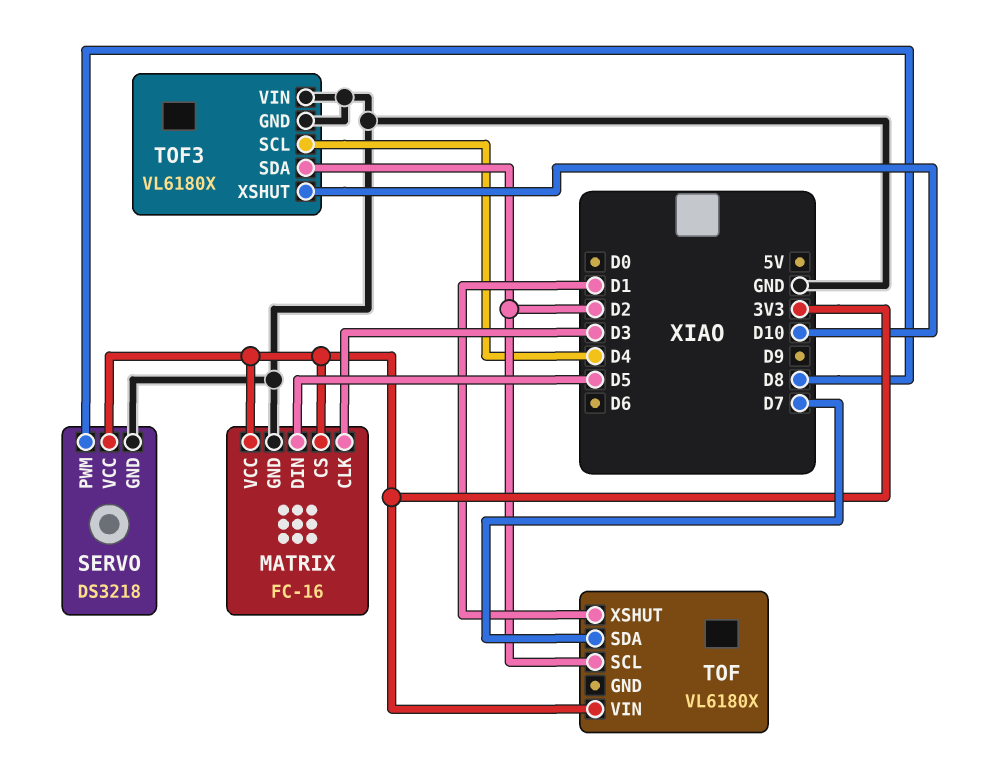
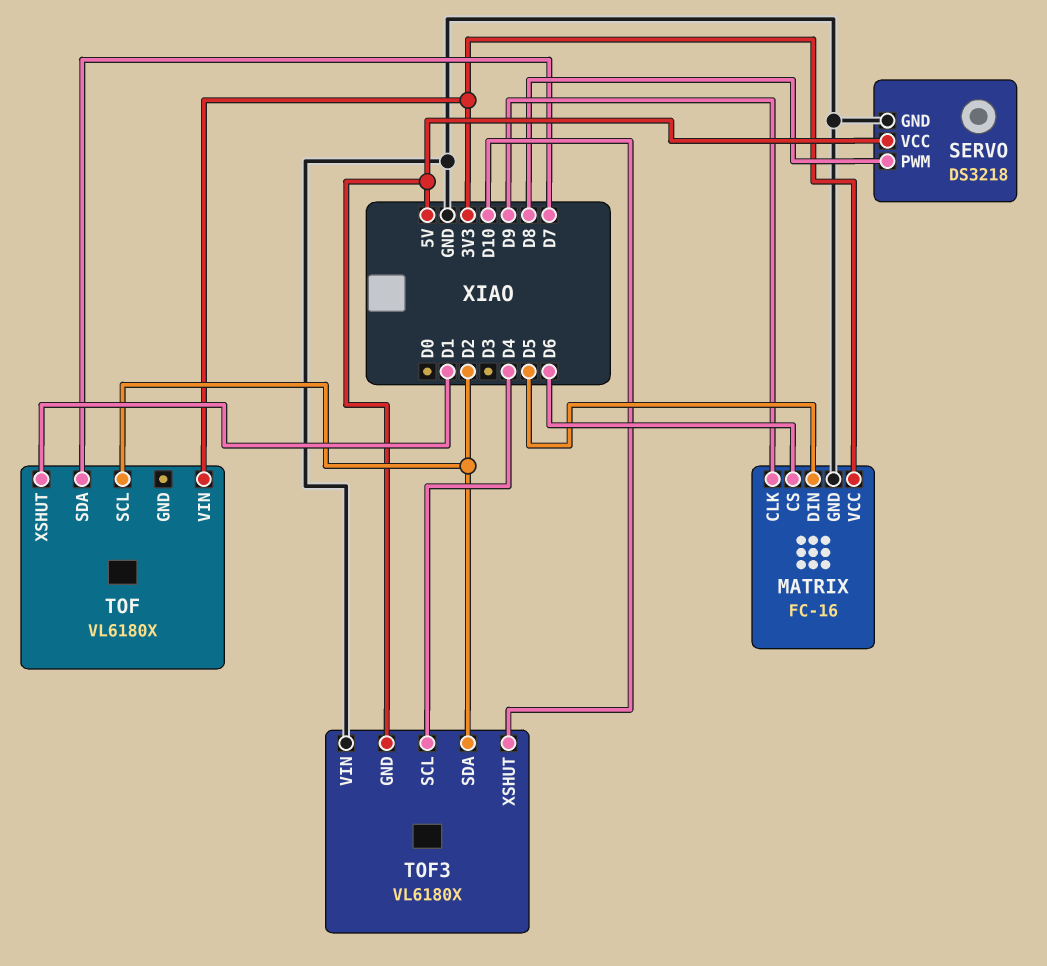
MATRIX pin CLK: D3 -> D9
MATRIX pin CS: 3V3 -> D6
SERVO pin VCC: 3V3 -> 5V
TOF3 pin GND: GND -> 5V

